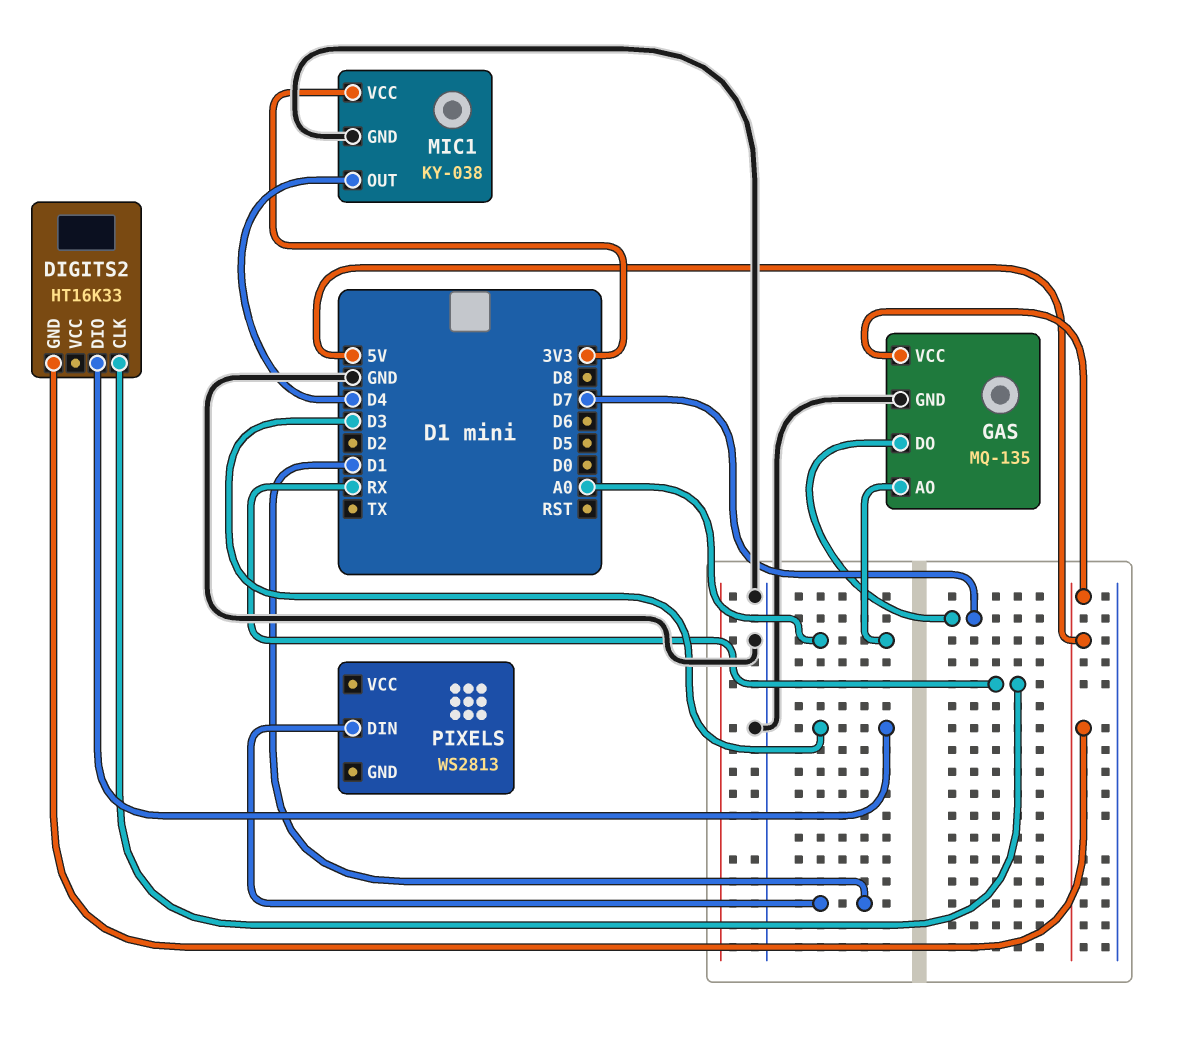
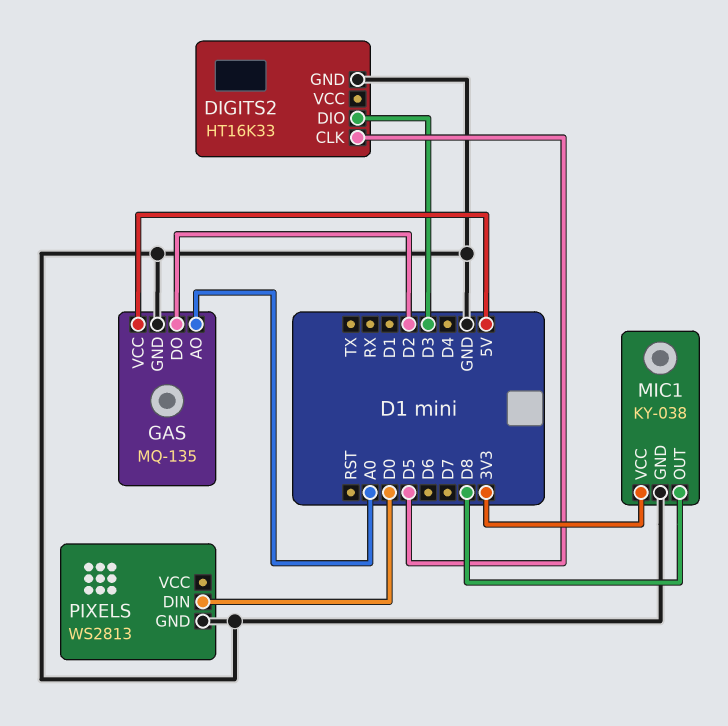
DIGITS2 pin CLK: RX -> D5
DIGITS2 pin GND: 5V -> GND
GAS pin DO: D7 -> D2
MIC1 pin OUT: D4 -> D8
PIXELS pin DIN: D1 -> D0
PIXELS pin GND: none -> GND

